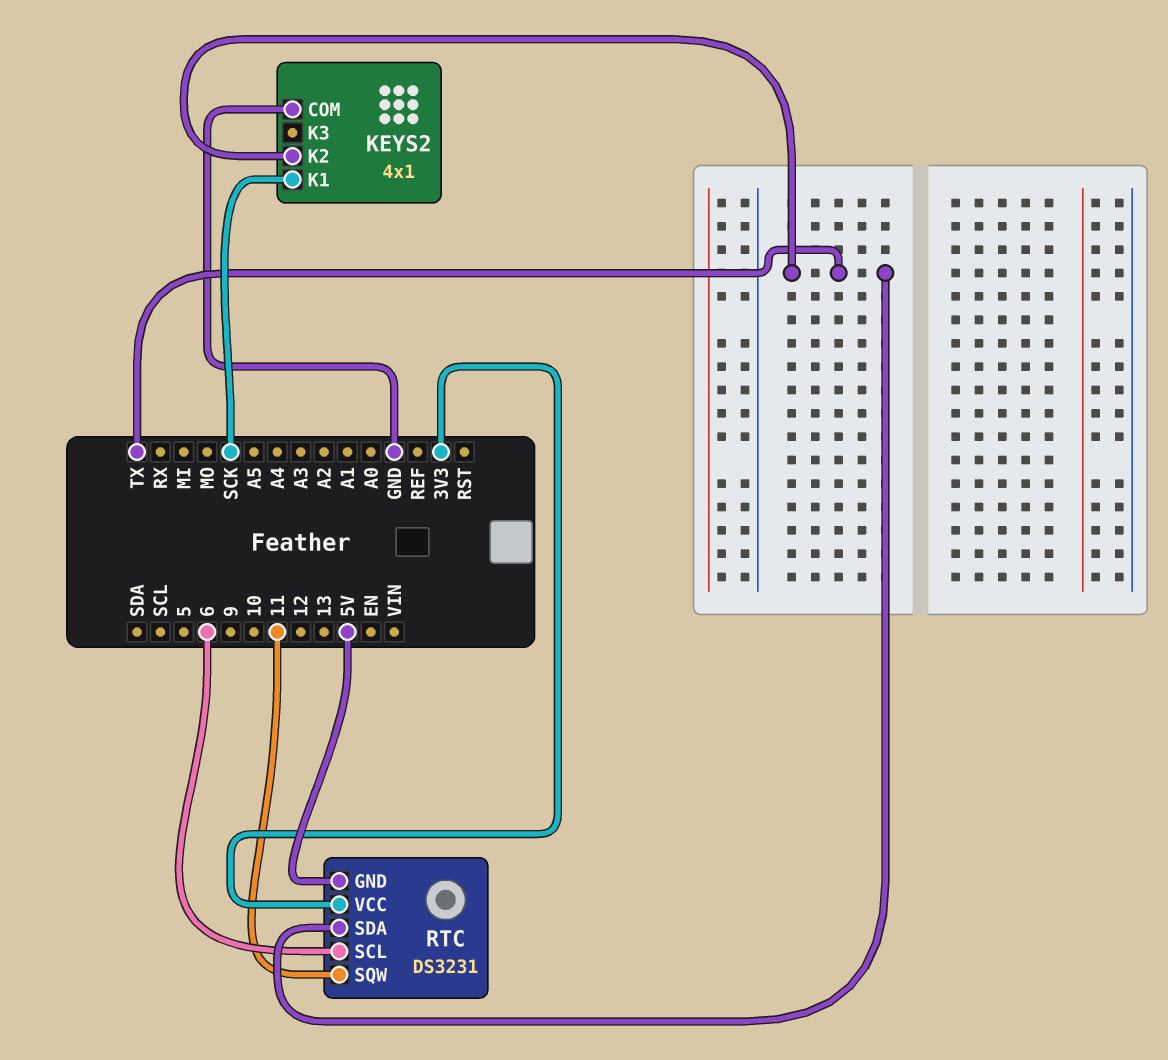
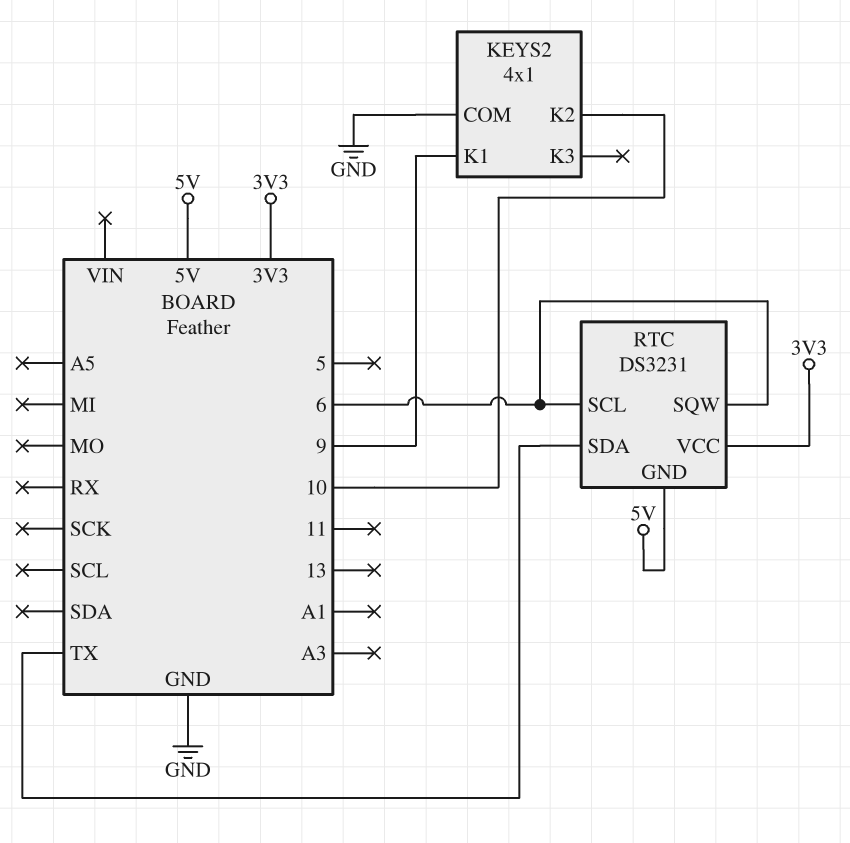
KEYS2 pin K1: SCK -> 9
KEYS2 pin K2: TX -> 10
RTC pin SQW: 11 -> 6

